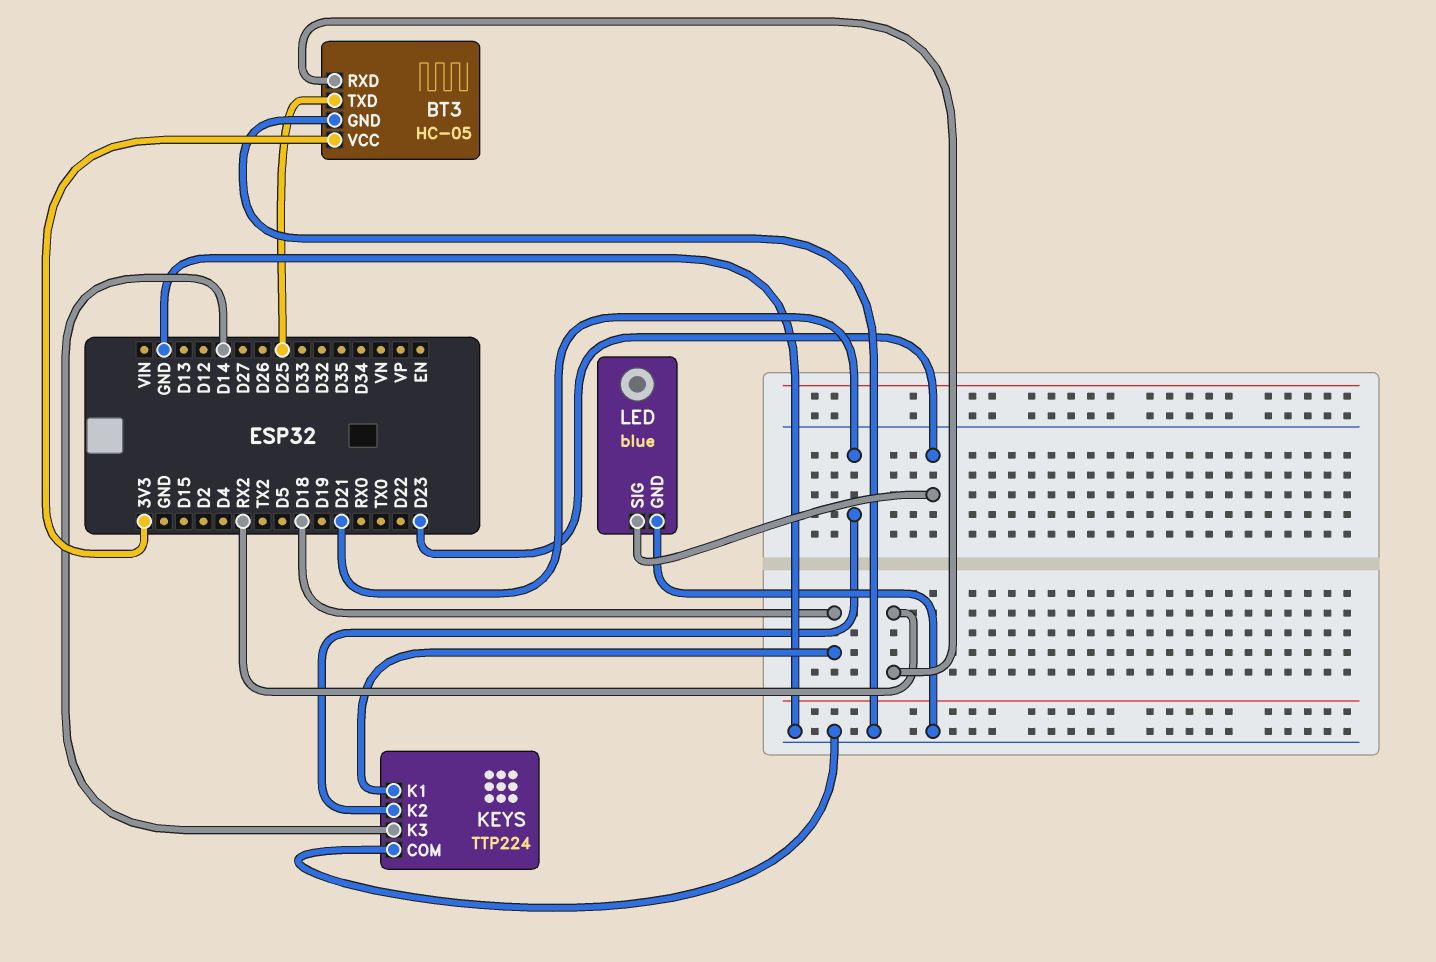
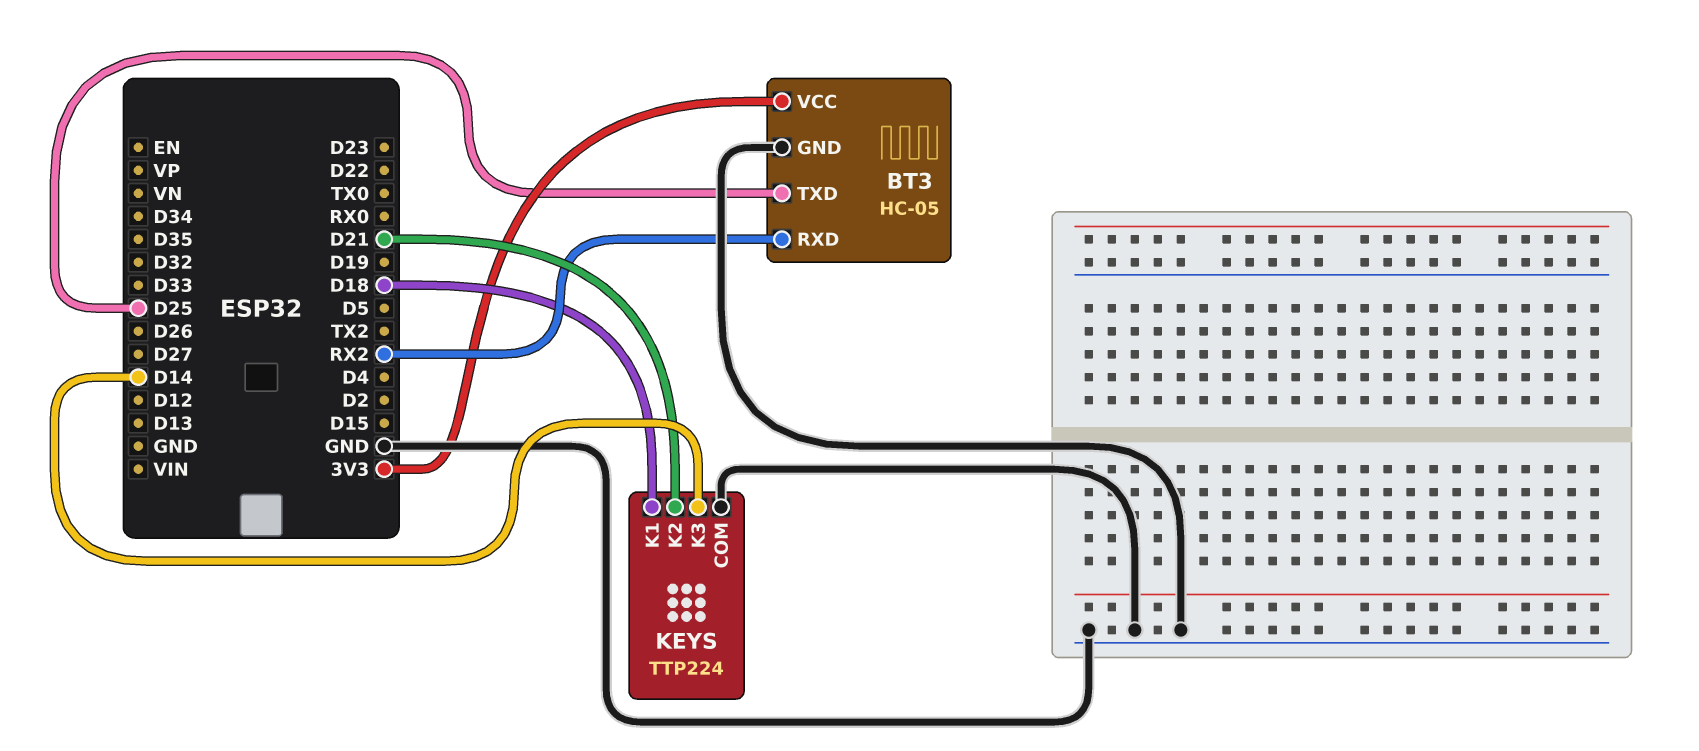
LED: blue -> none
LED pin GND: GND -> none
LED pin SIG: D23 -> none

